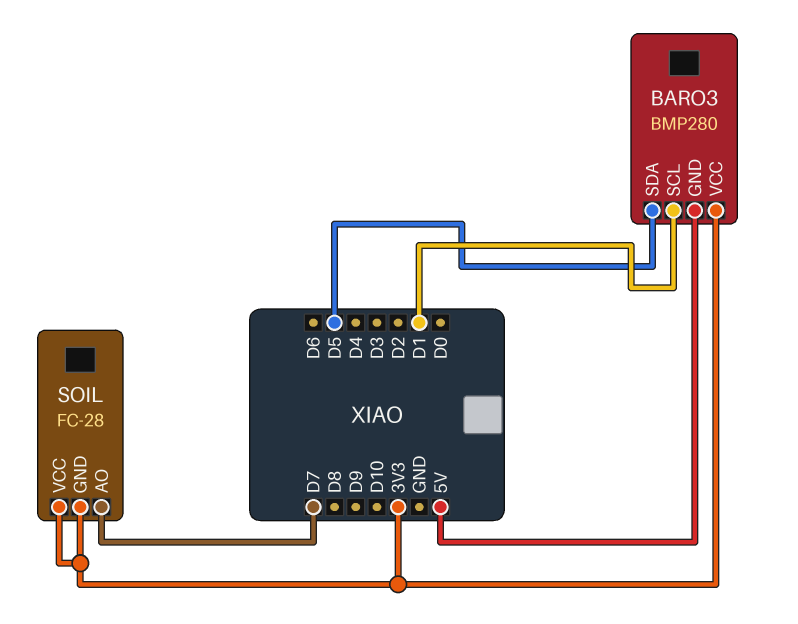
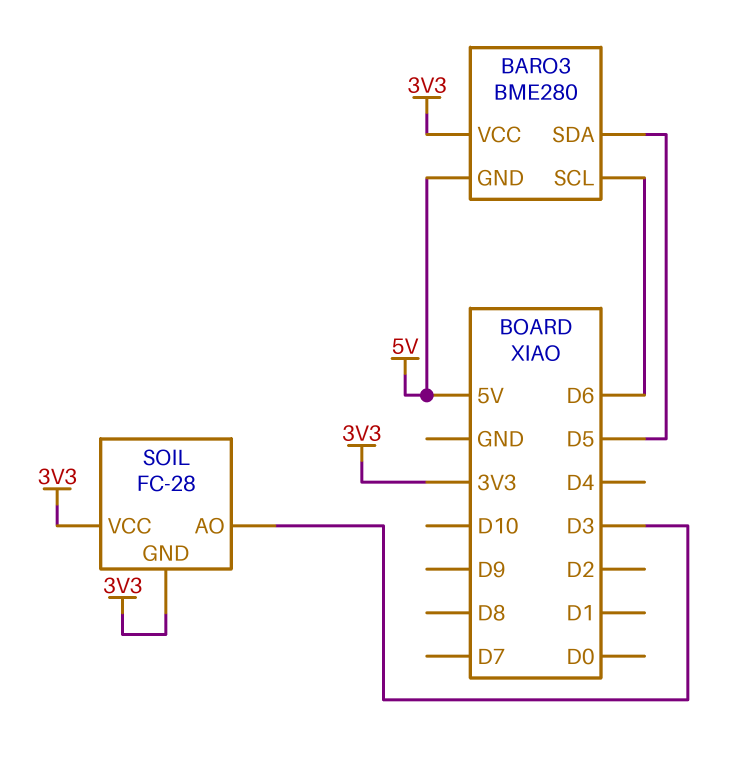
BARO3: BMP280 -> BME280
BARO3 pin SCL: D1 -> D6
SOIL pin AO: D7 -> D3

